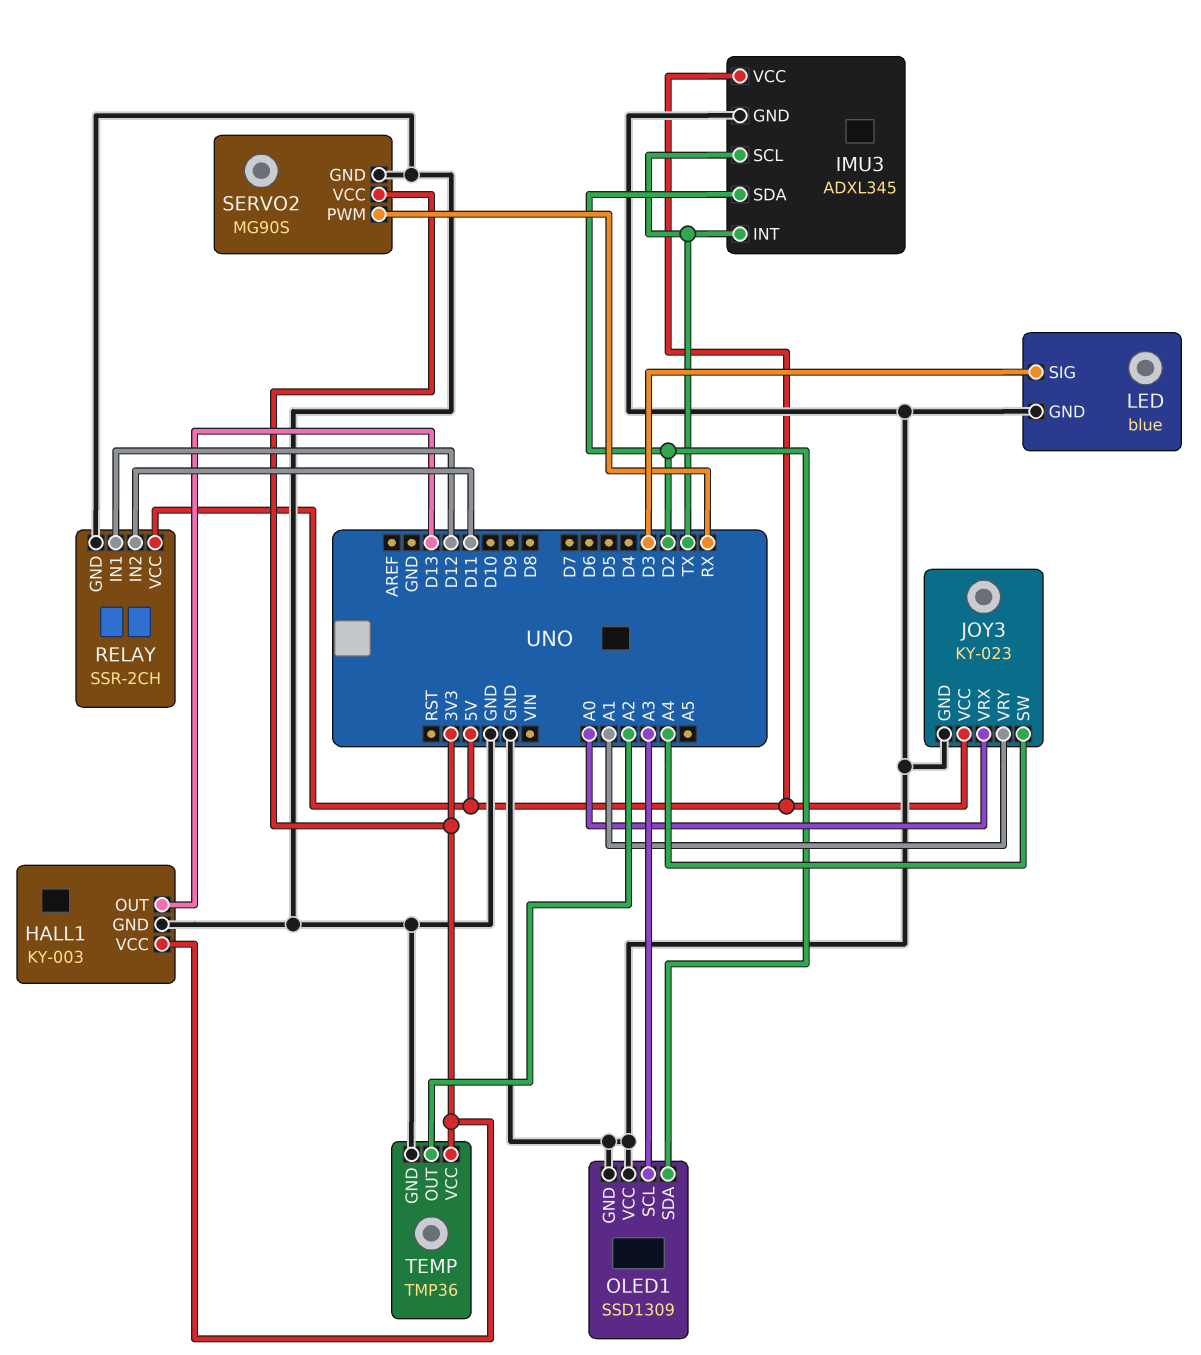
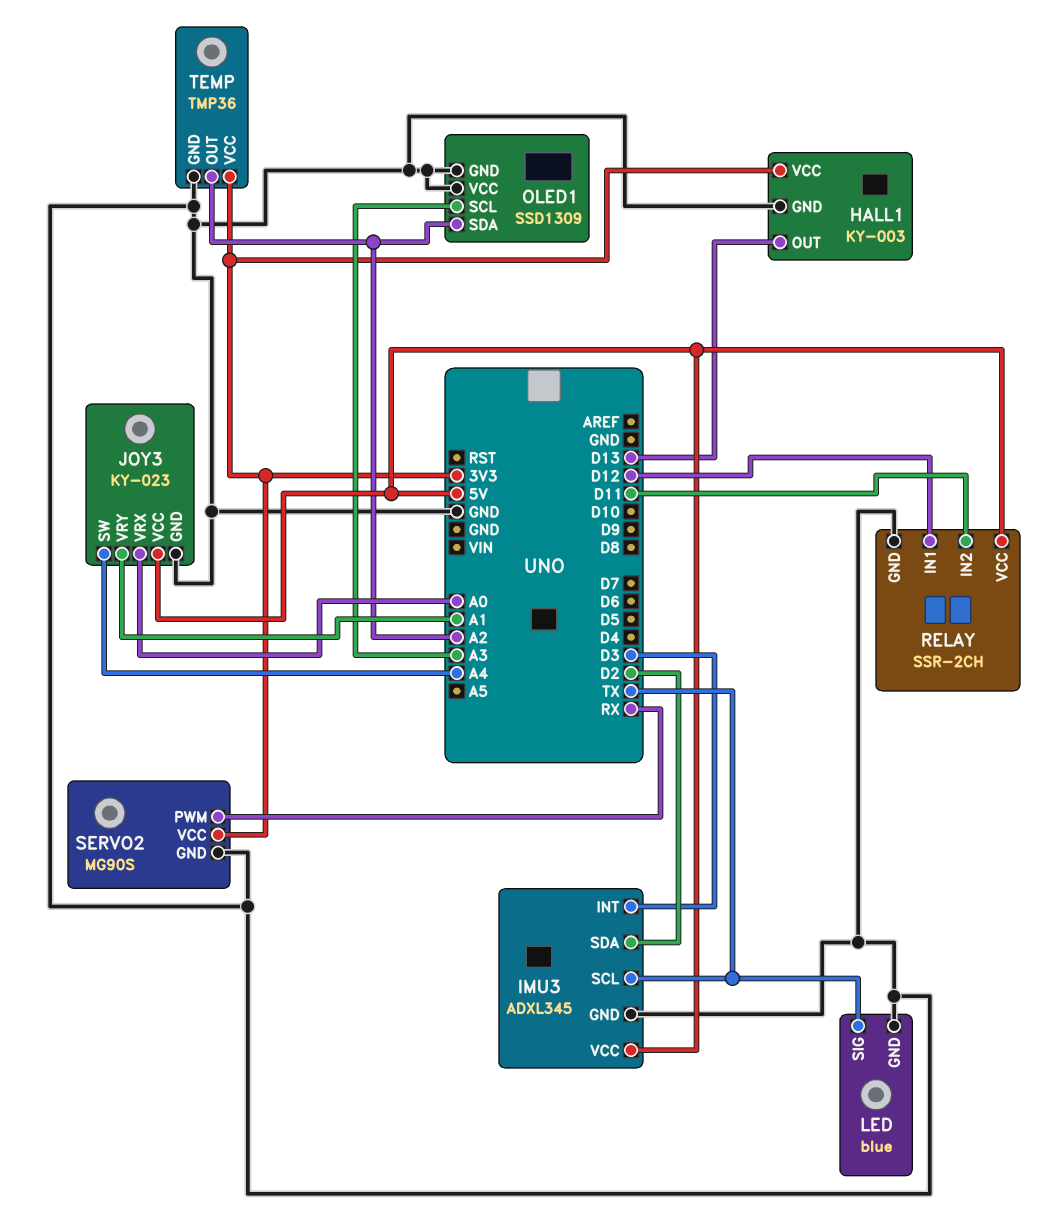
IMU3 pin INT: TX -> D3
LED pin SIG: D3 -> TX
OLED1 pin SDA: D2 -> A2

